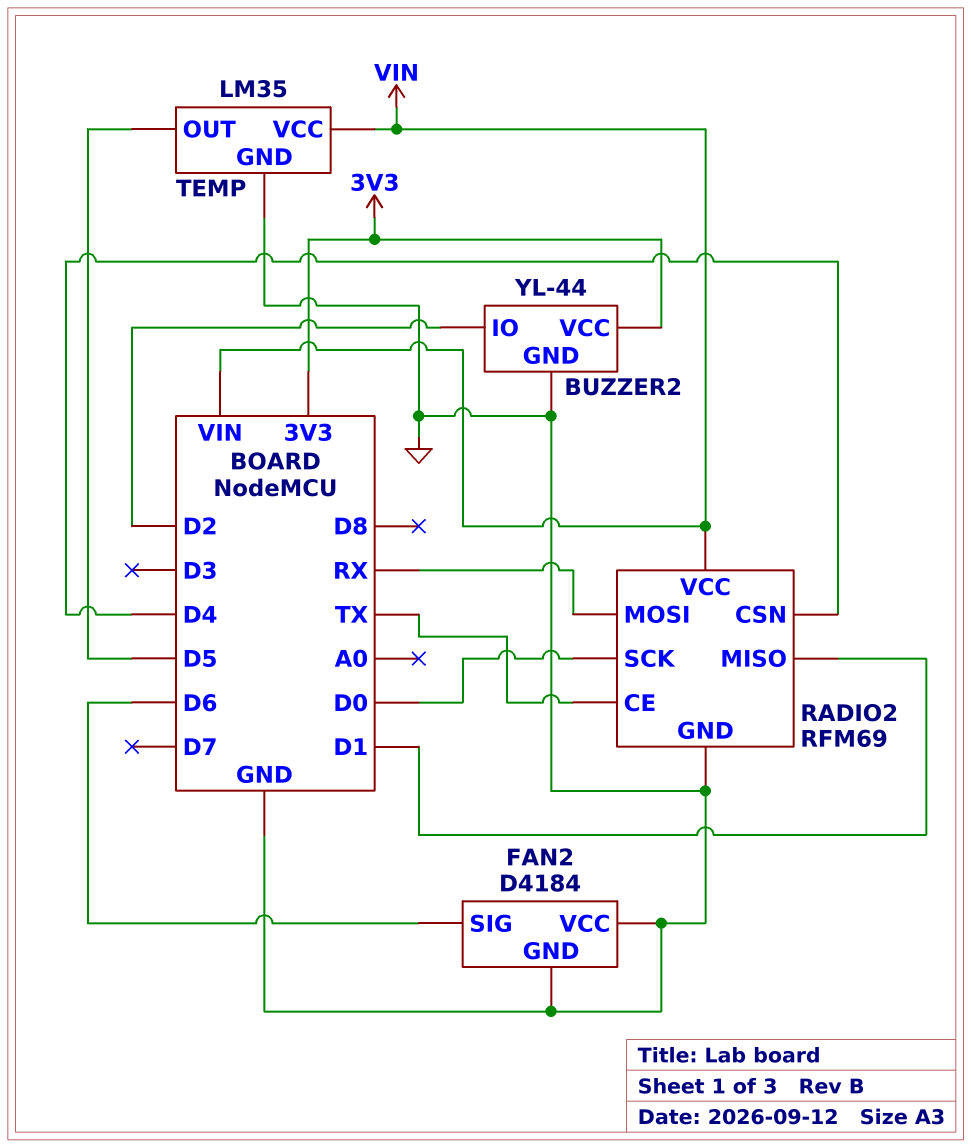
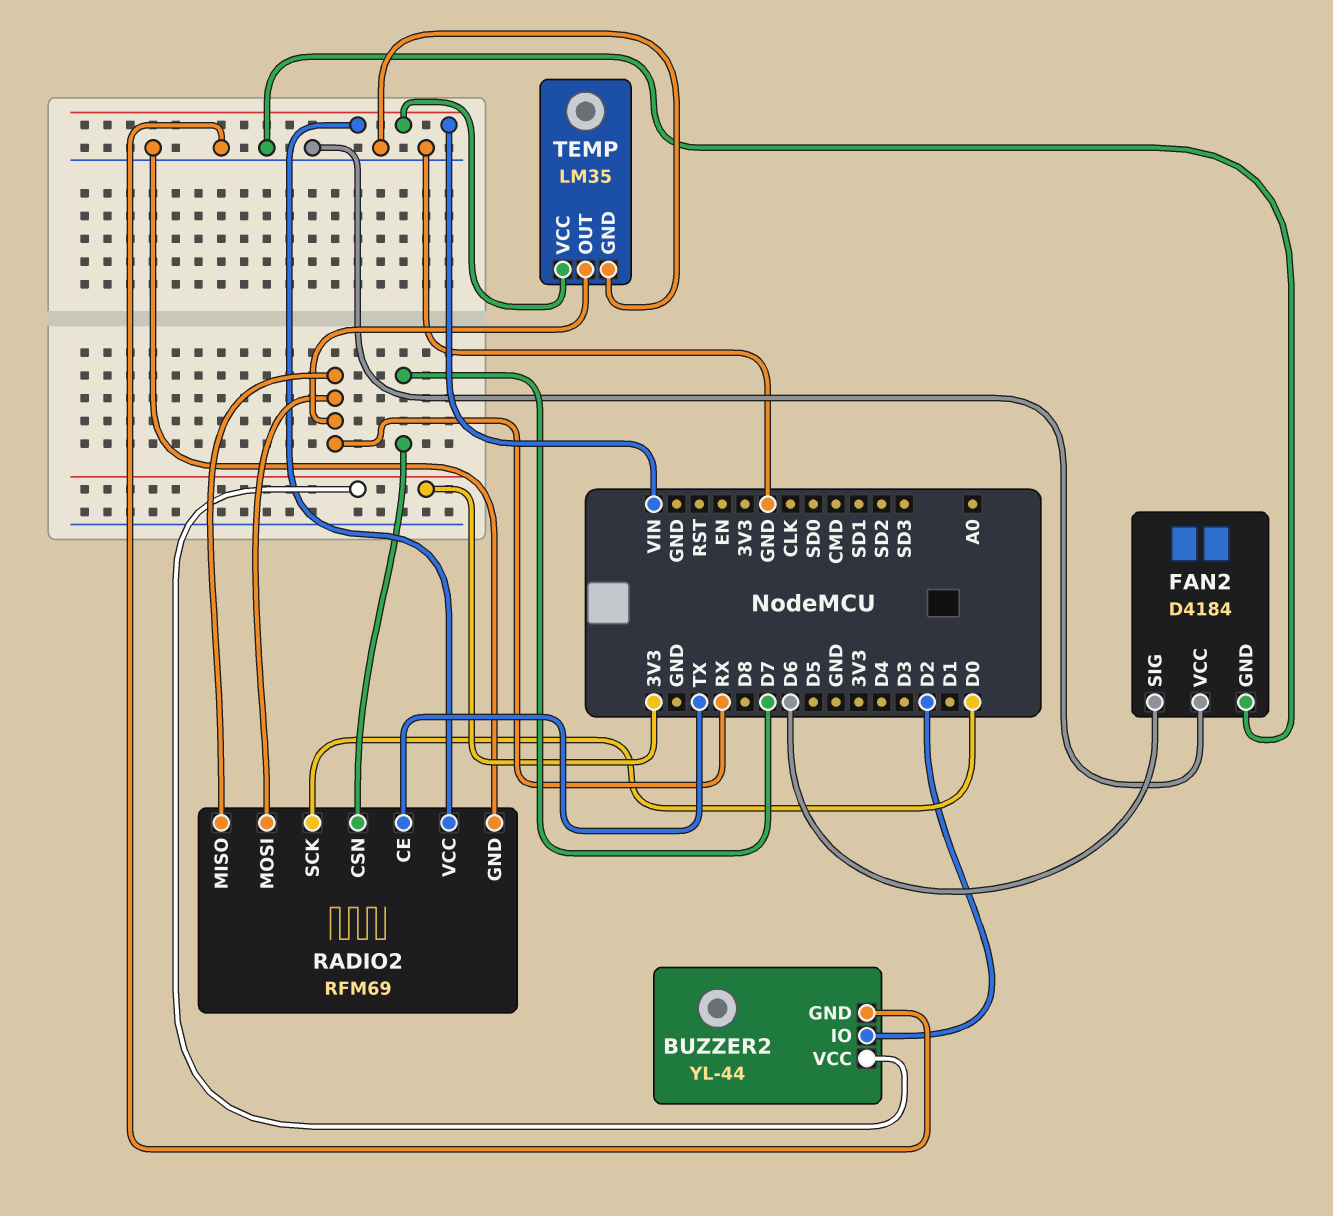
RADIO2 pin CSN: D4 -> D7
RADIO2 pin MISO: D1 -> RX
TEMP pin OUT: D5 -> RX

